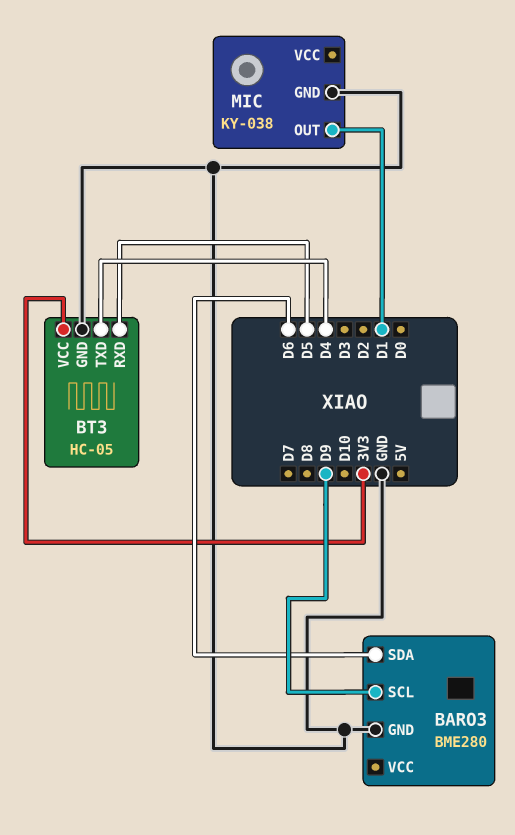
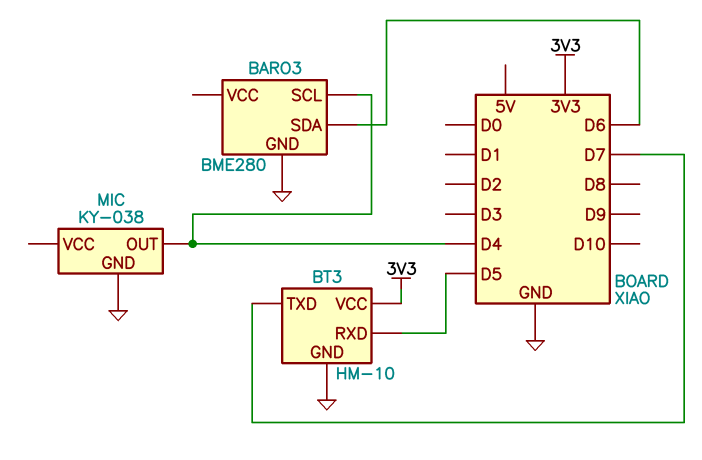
BARO3 pin SCL: D9 -> D4
BT3: HC-05 -> HM-10
BT3 pin TXD: D4 -> D7
MIC pin OUT: D1 -> D4

